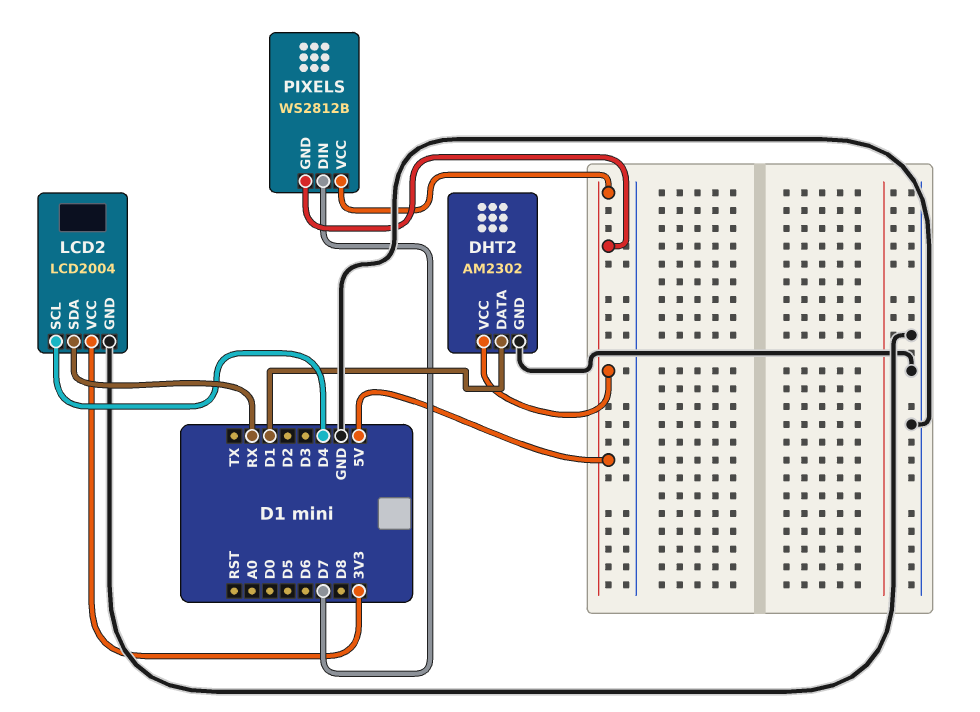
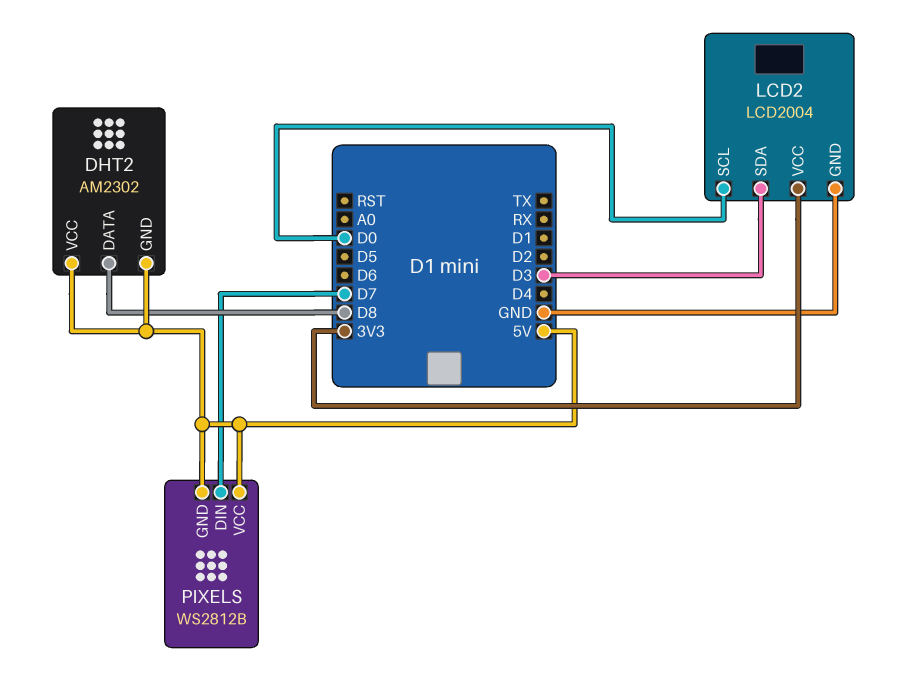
DHT2 pin DATA: D1 -> D8
DHT2 pin GND: GND -> 5V
LCD2 pin SCL: D4 -> D0
LCD2 pin SDA: RX -> D3

